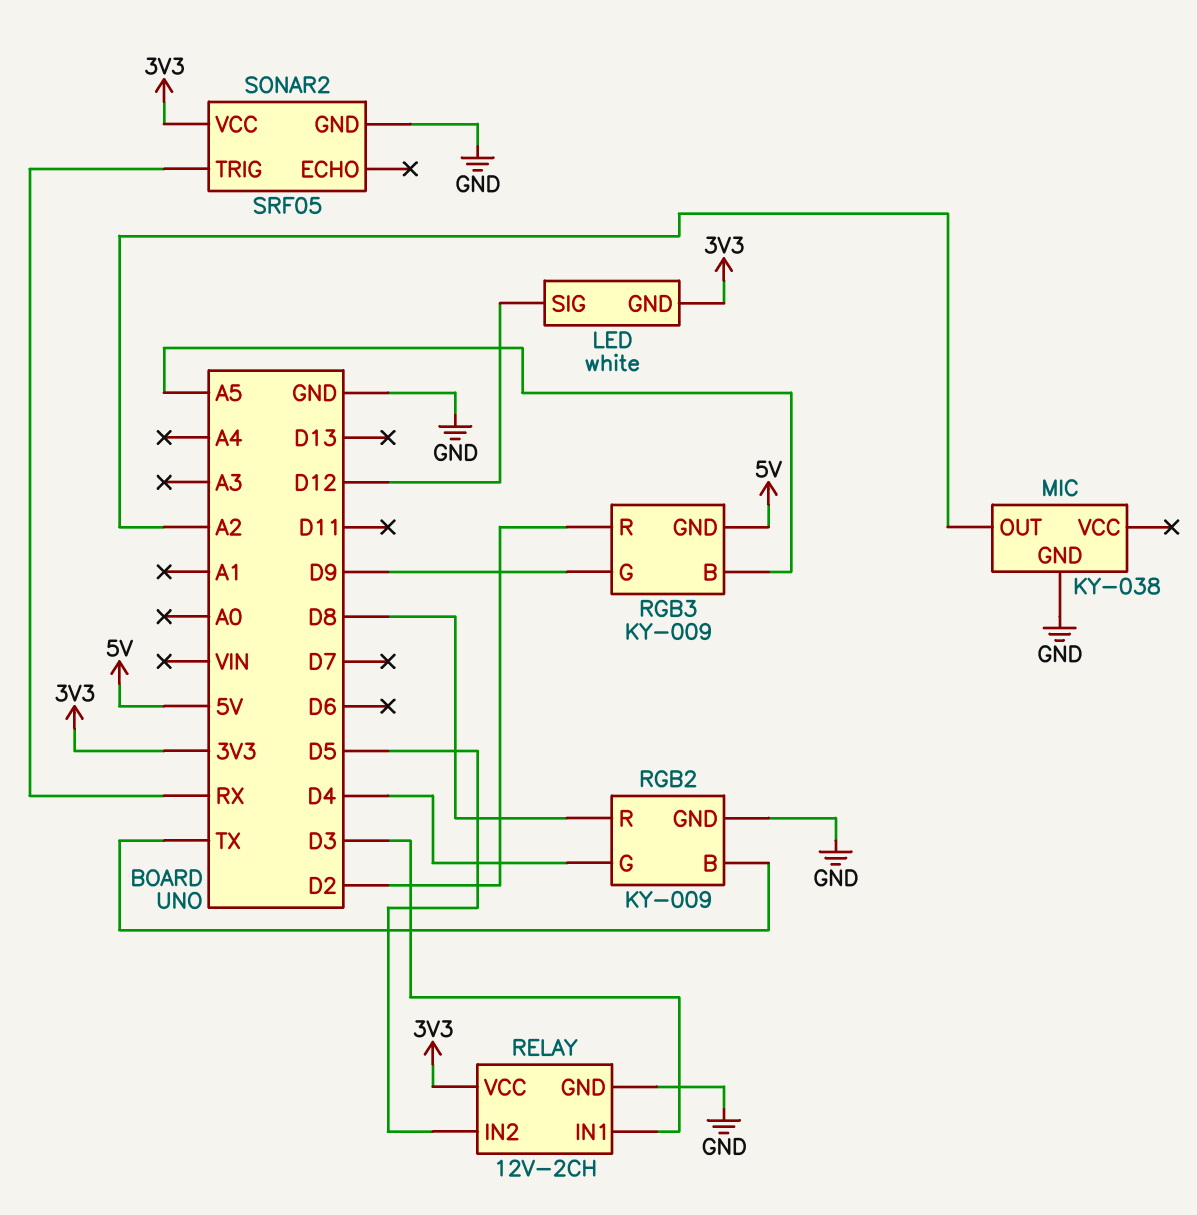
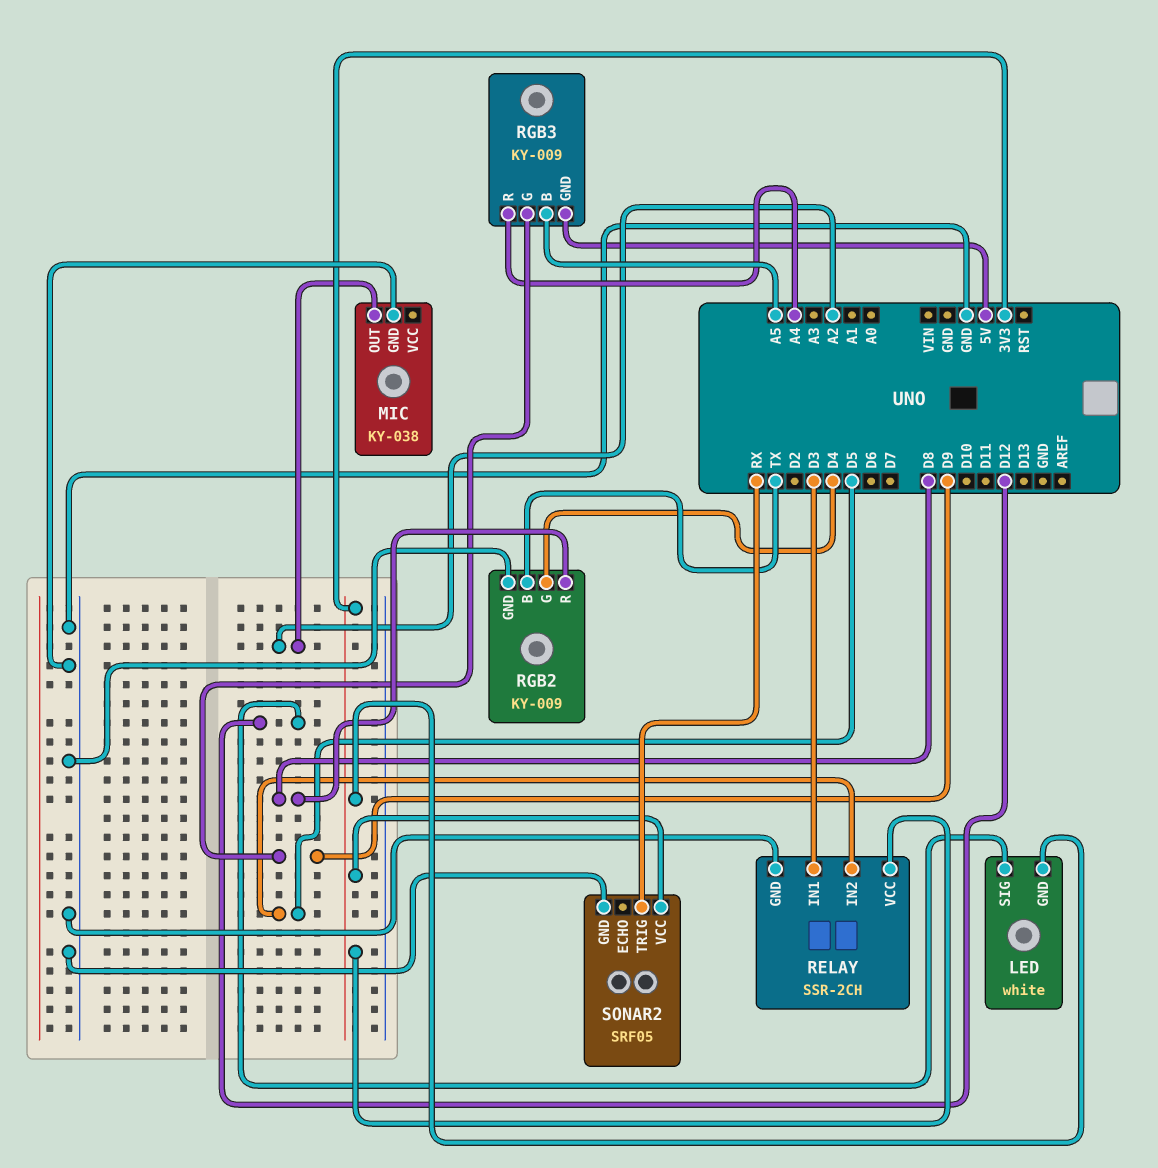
RELAY: 12V-2CH -> SSR-2CH
RGB3 pin R: D2 -> A4

